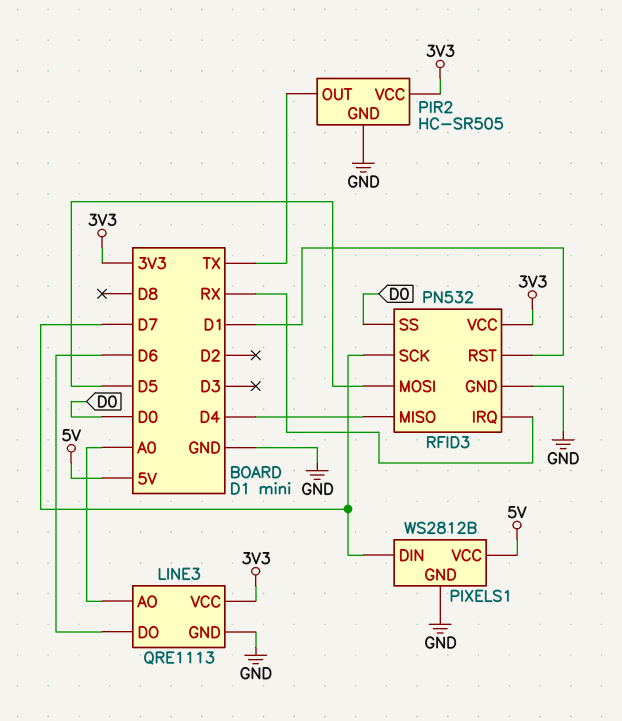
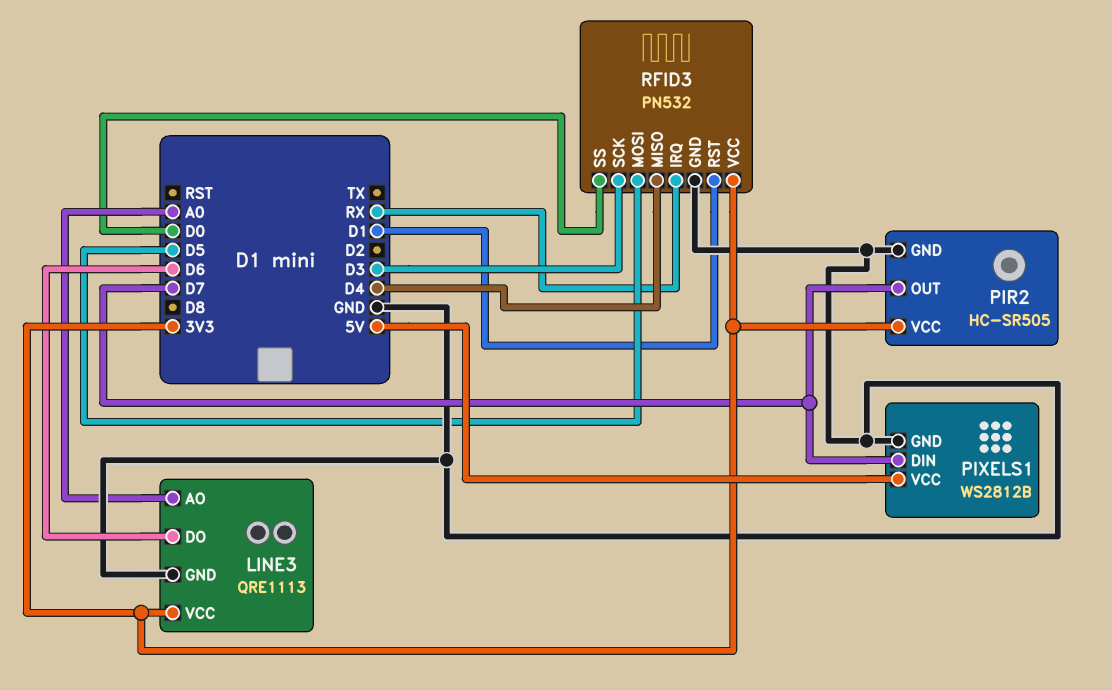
PIR2 pin OUT: TX -> D7
RFID3 pin SCK: D7 -> D3

